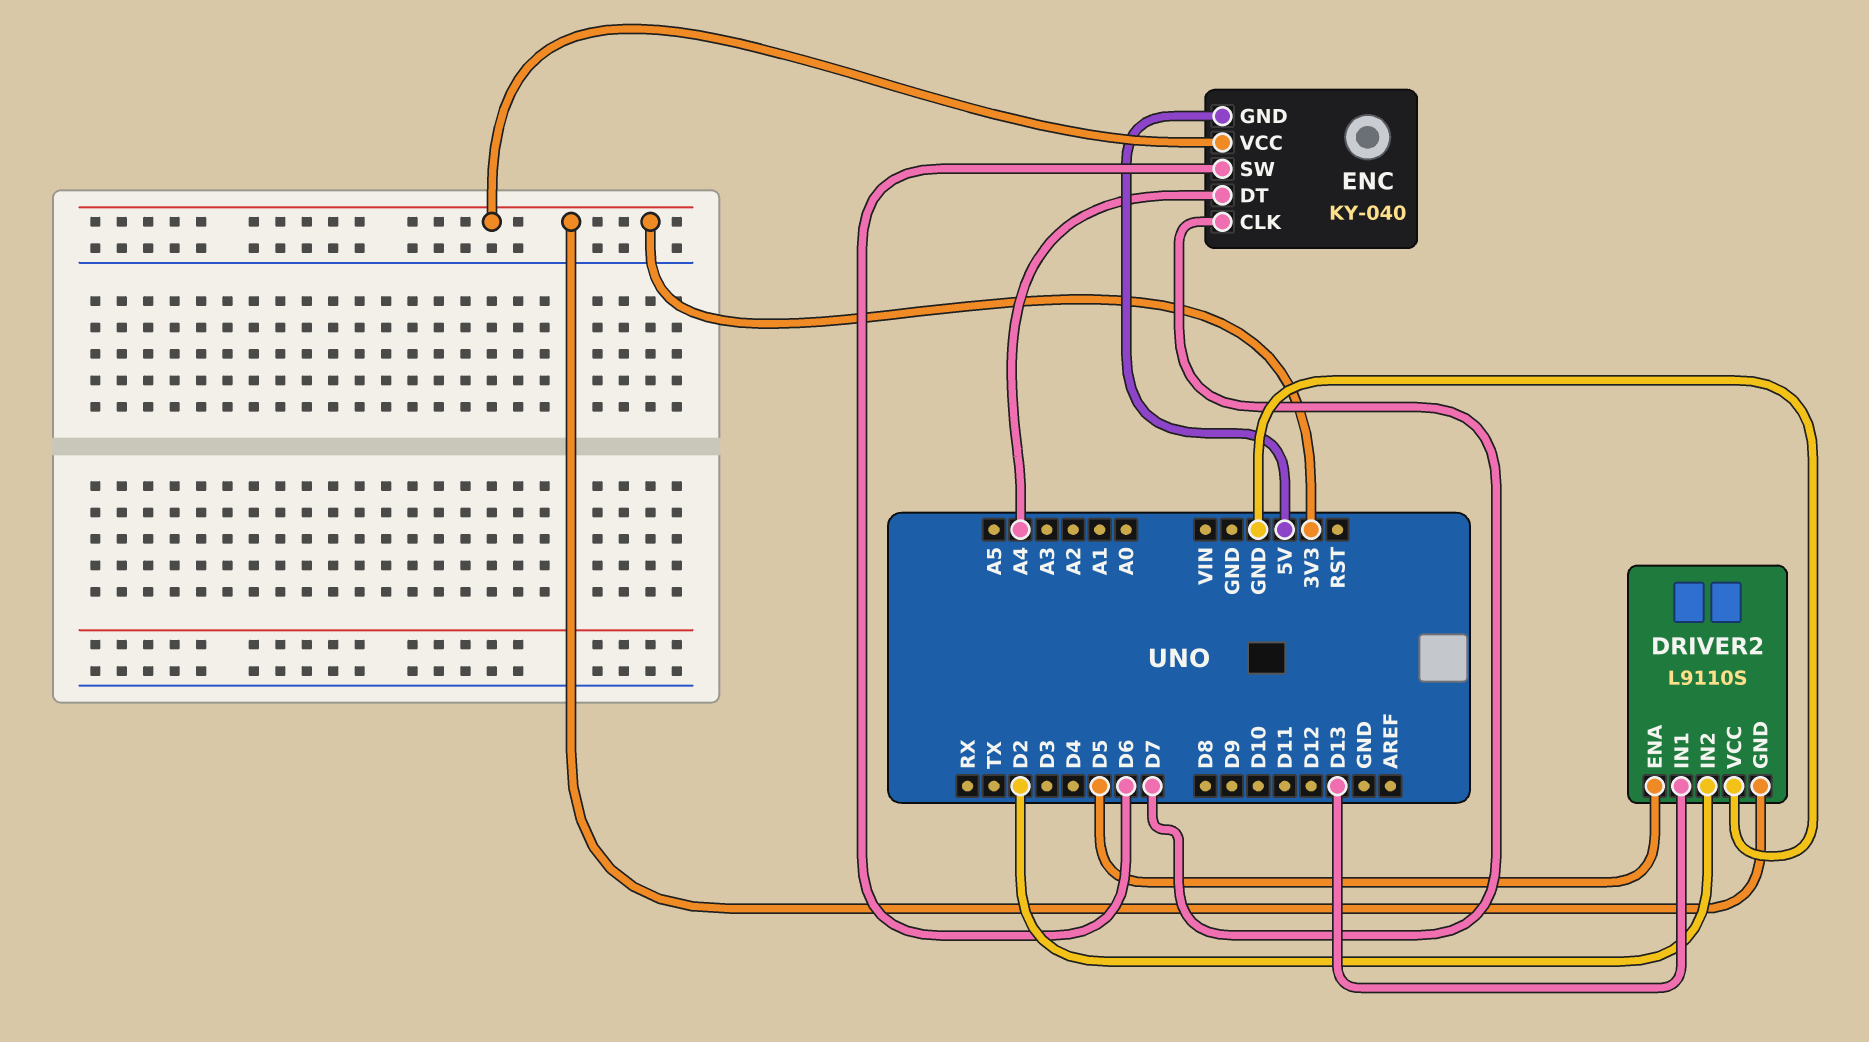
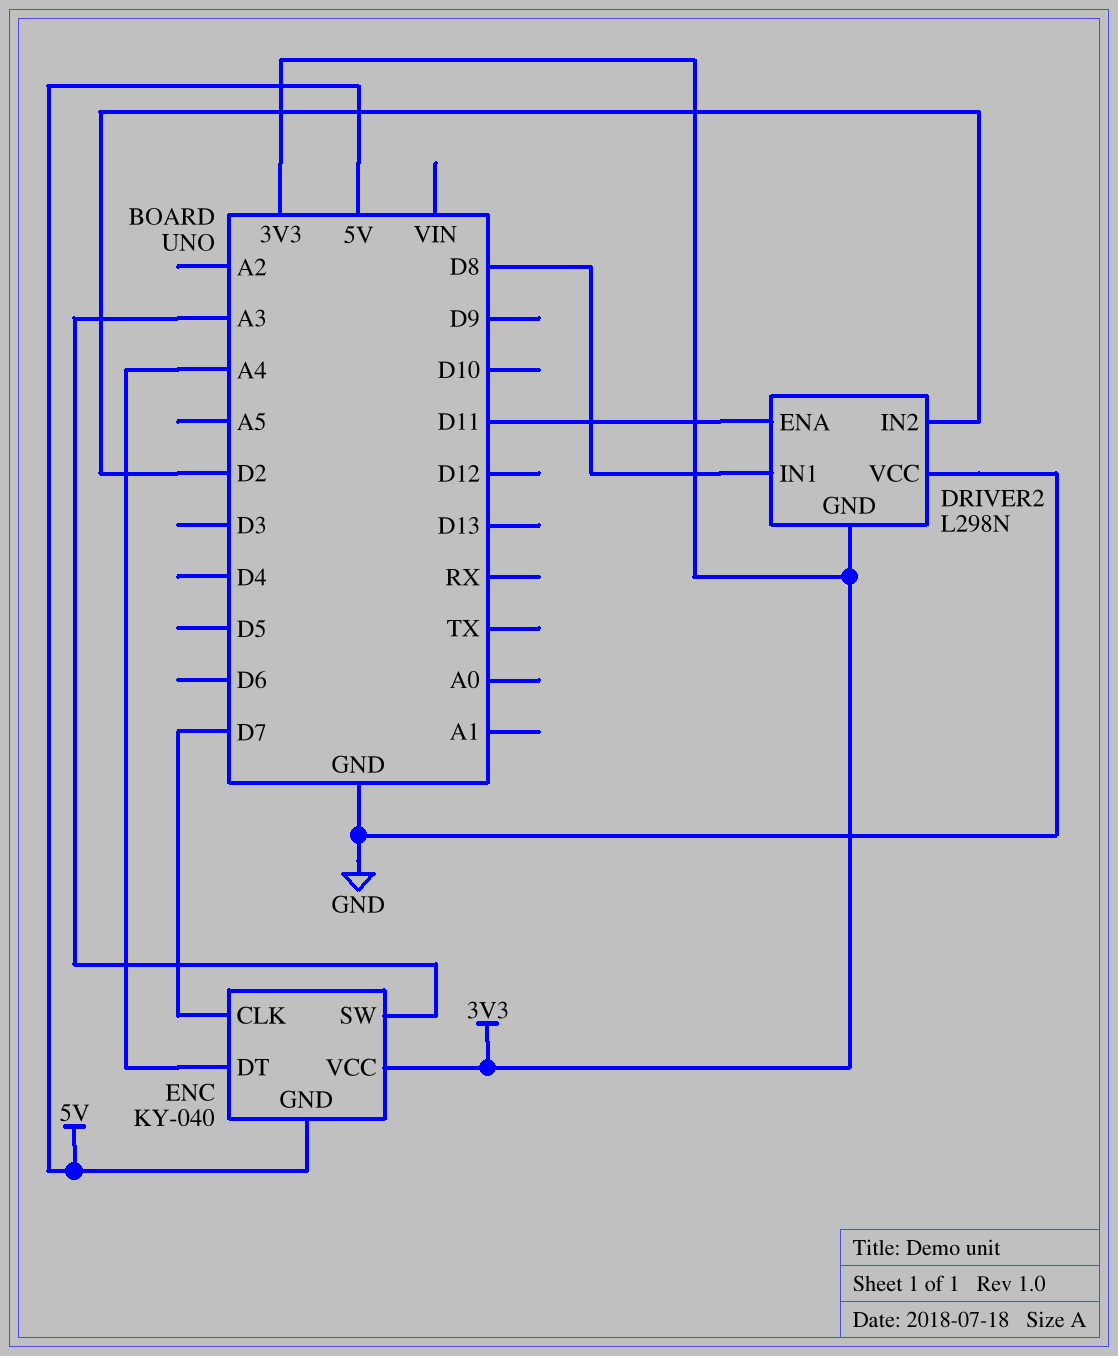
DRIVER2: L9110S -> L298N
DRIVER2 pin ENA: D5 -> D11
DRIVER2 pin IN1: D13 -> D8
ENC pin SW: D6 -> A3

